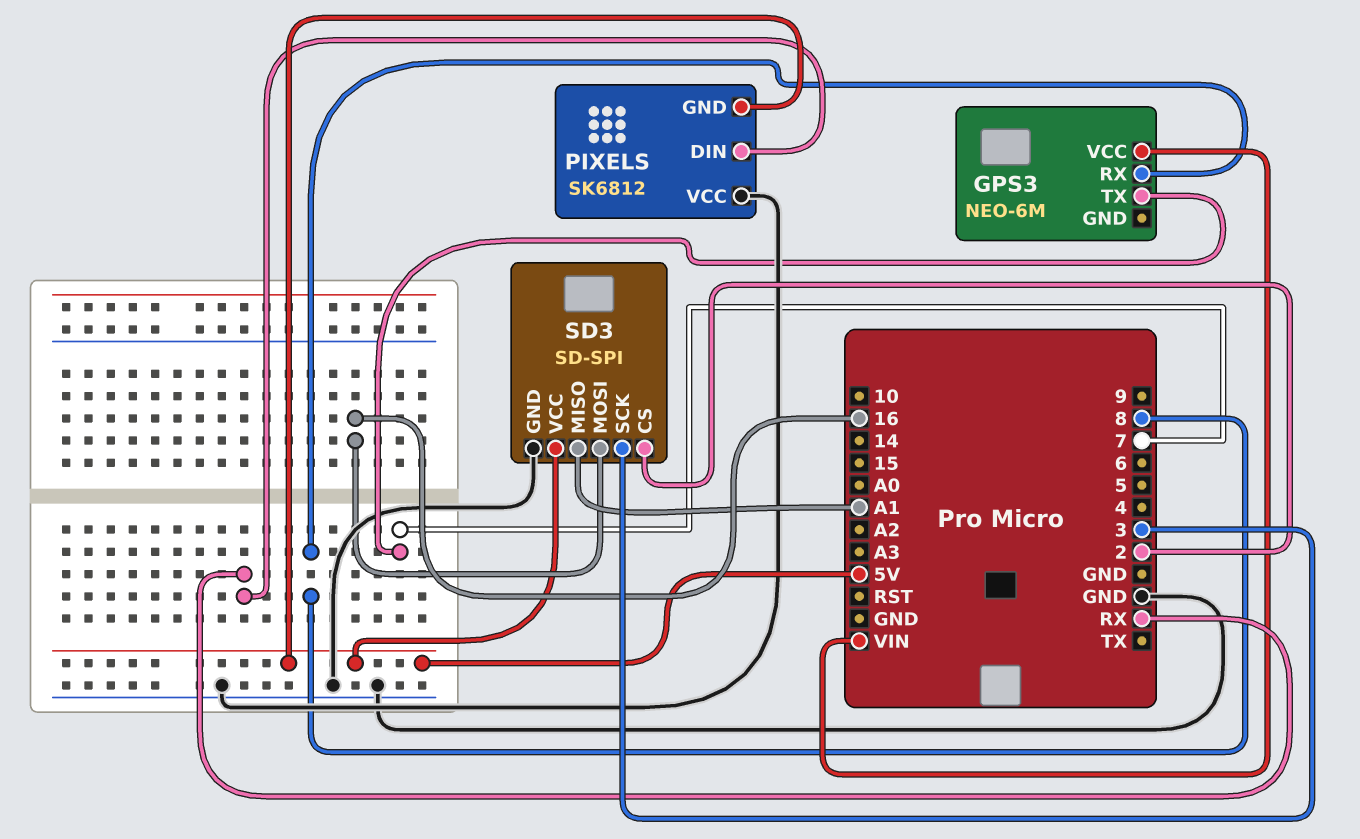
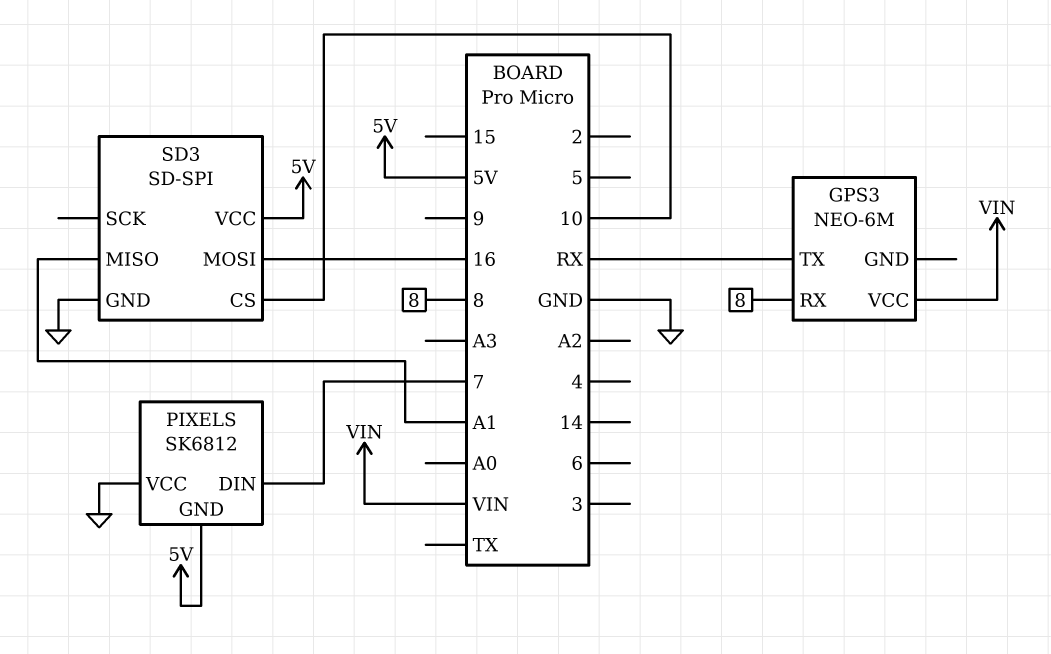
GPS3 pin TX: 7 -> RX
PIXELS pin DIN: RX -> 7
SD3 pin CS: 2 -> 10
SD3 pin SCK: 3 -> none

